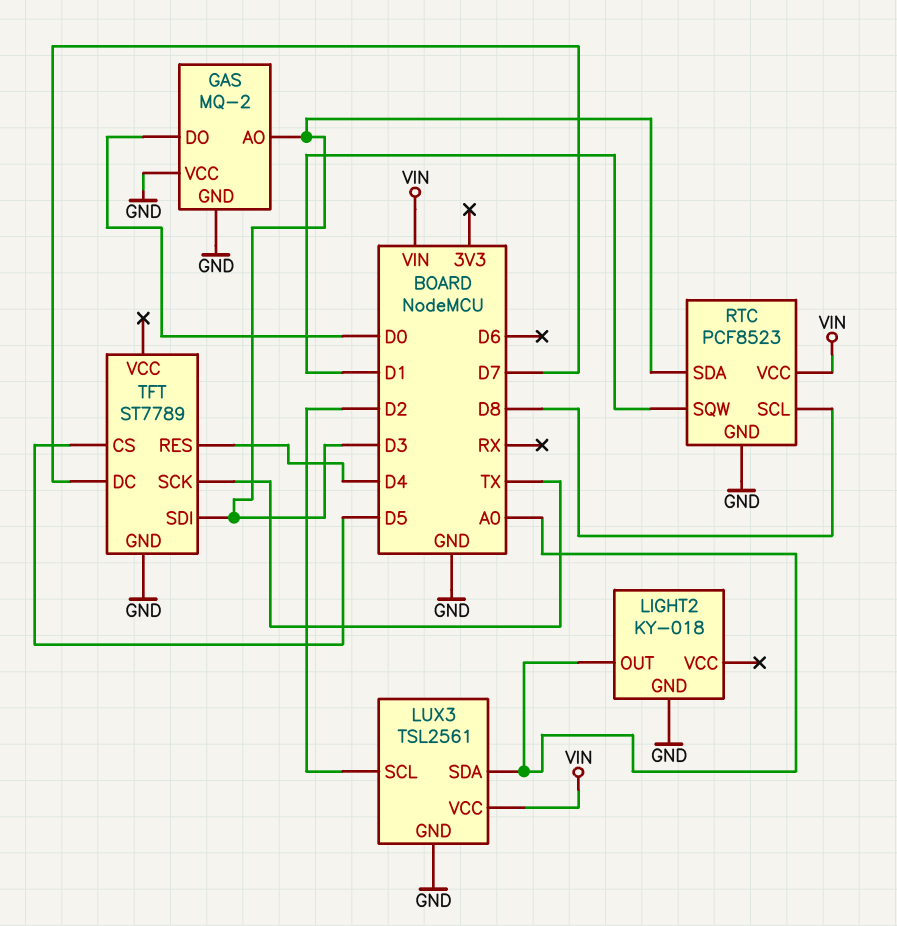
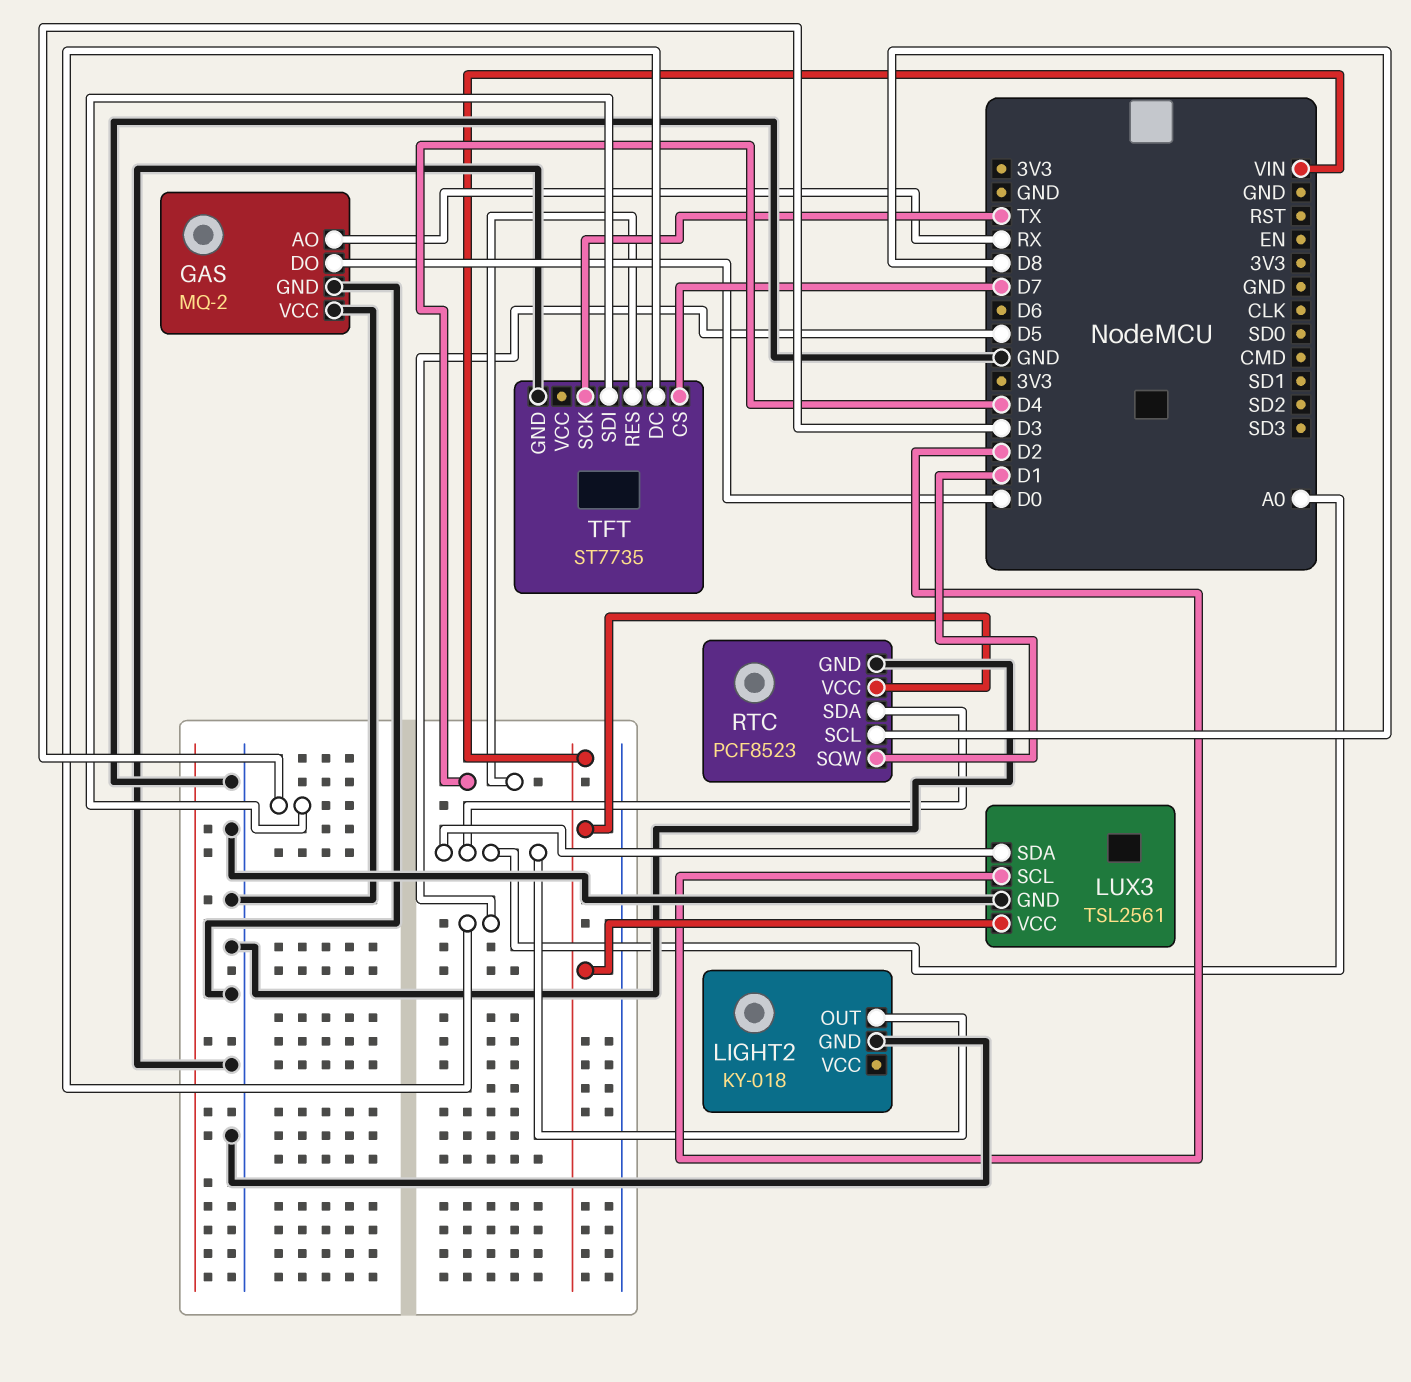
GAS pin AO: D3 -> RX
RTC pin SDA: D3 -> A0
TFT: ST7789 -> ST7735
TFT pin CS: D5 -> D7
TFT pin DC: D7 -> D5

